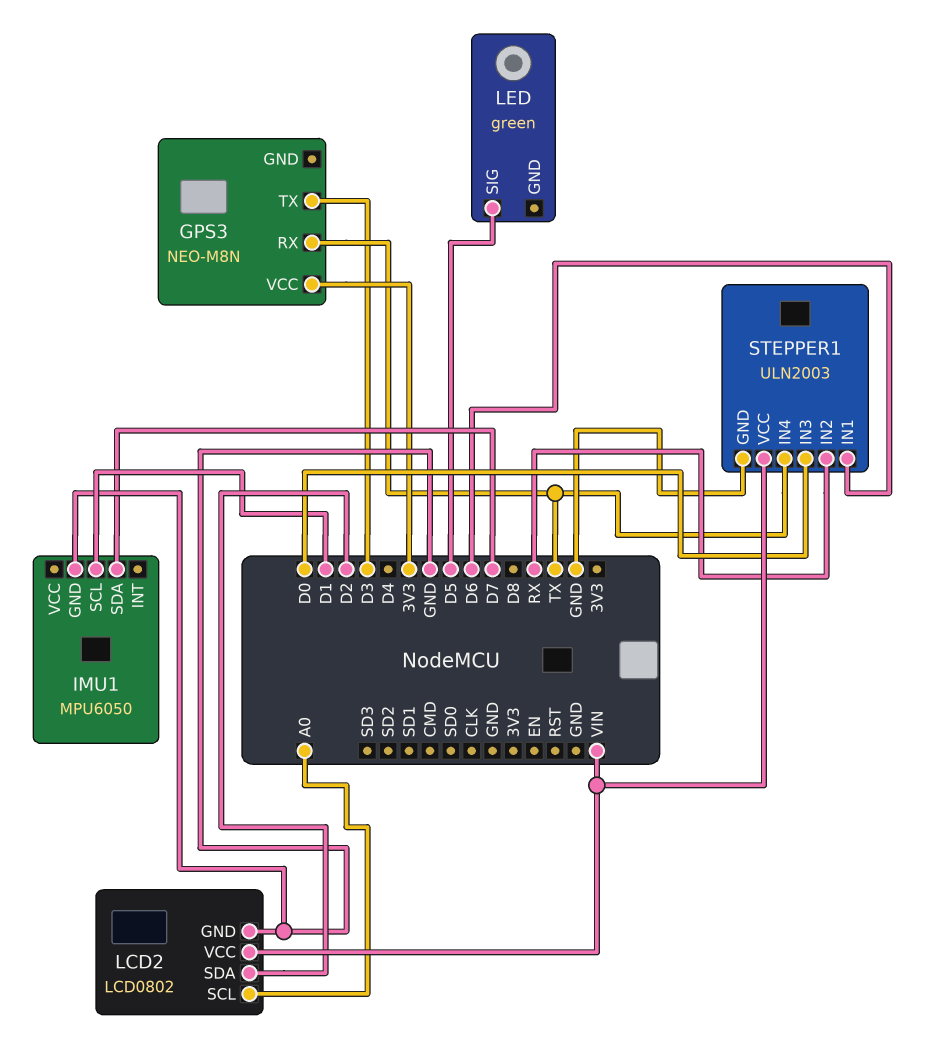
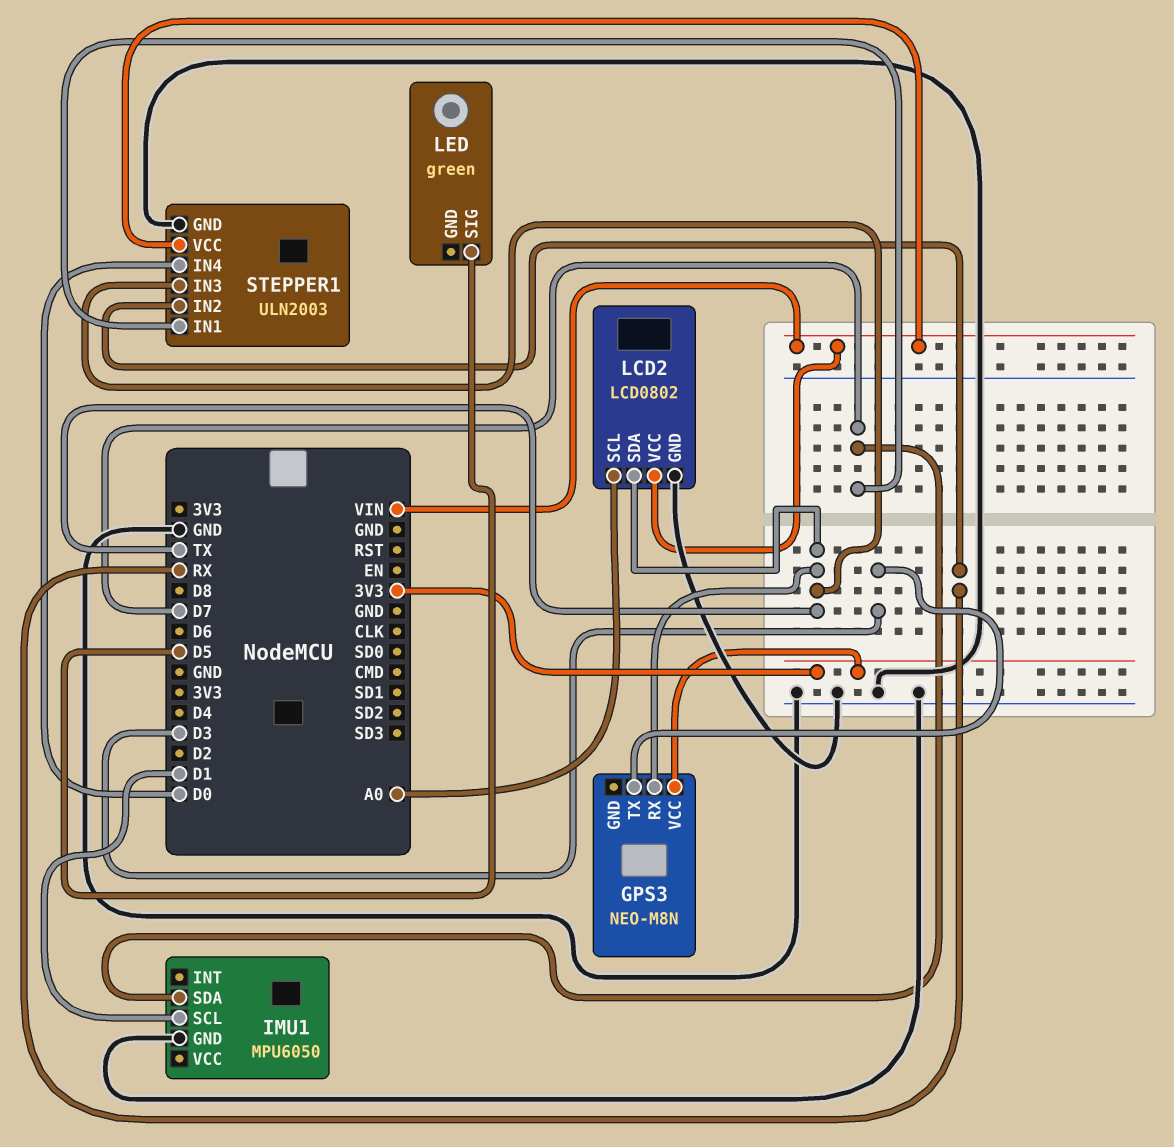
LCD2 pin SDA: D2 -> TX
STEPPER1 pin IN1: D6 -> D7
STEPPER1 pin IN3: D0 -> TX
STEPPER1 pin IN4: TX -> D0

